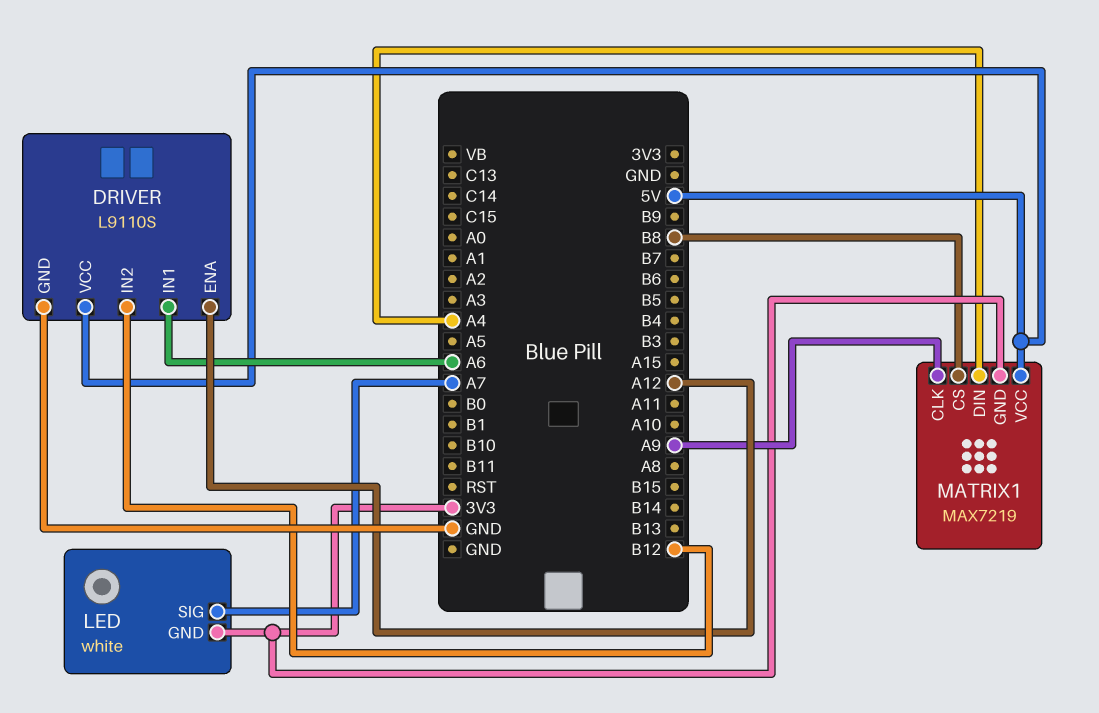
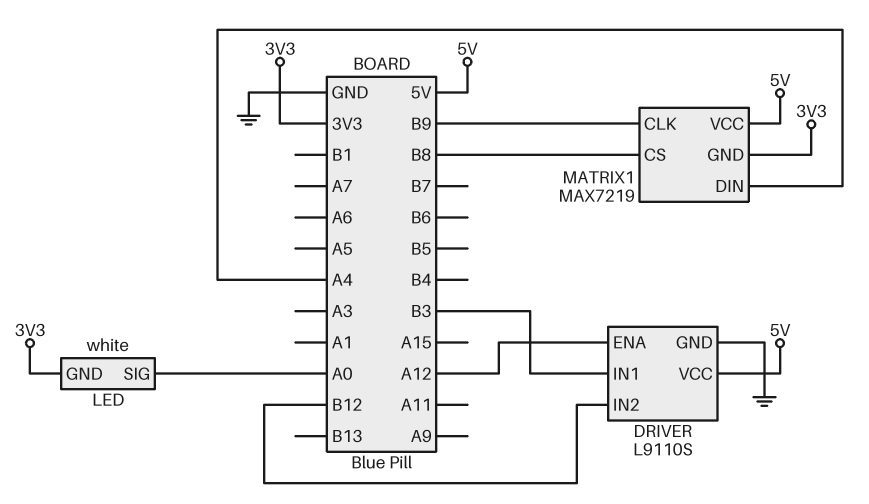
DRIVER pin IN1: A6 -> B3
LED pin SIG: A7 -> A0
MATRIX1 pin CLK: A9 -> B9

